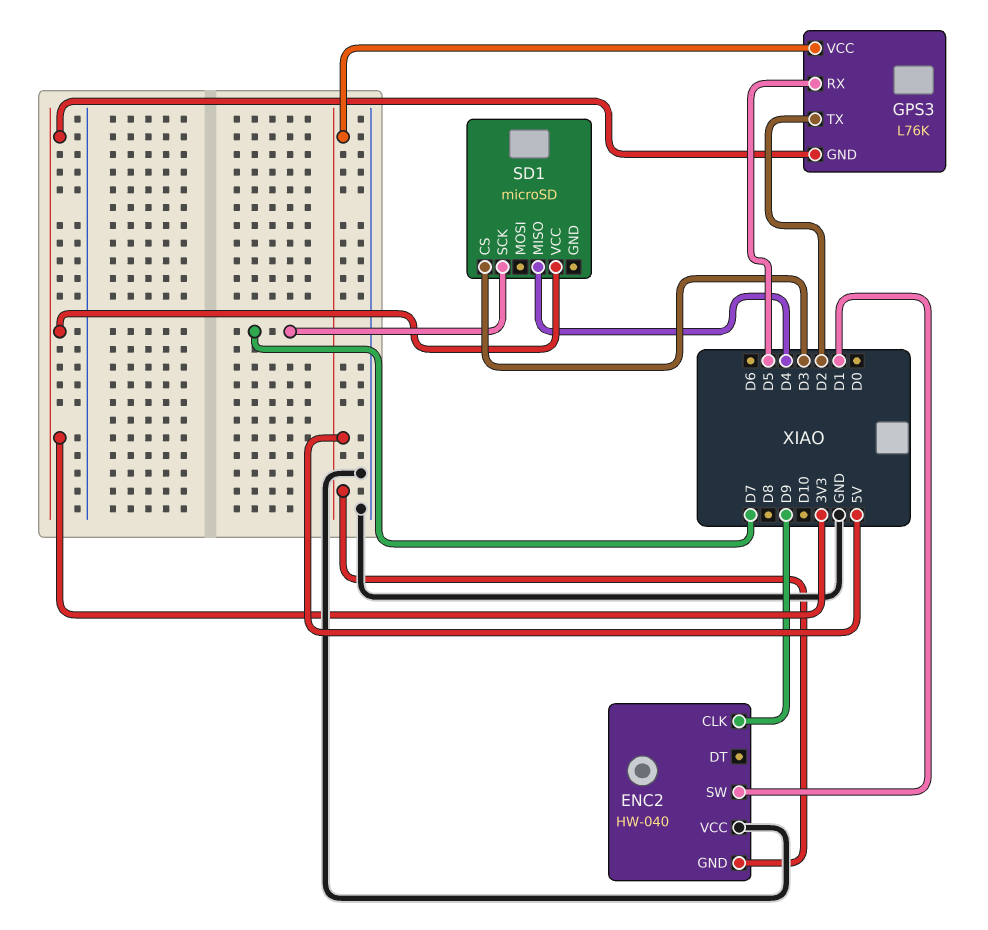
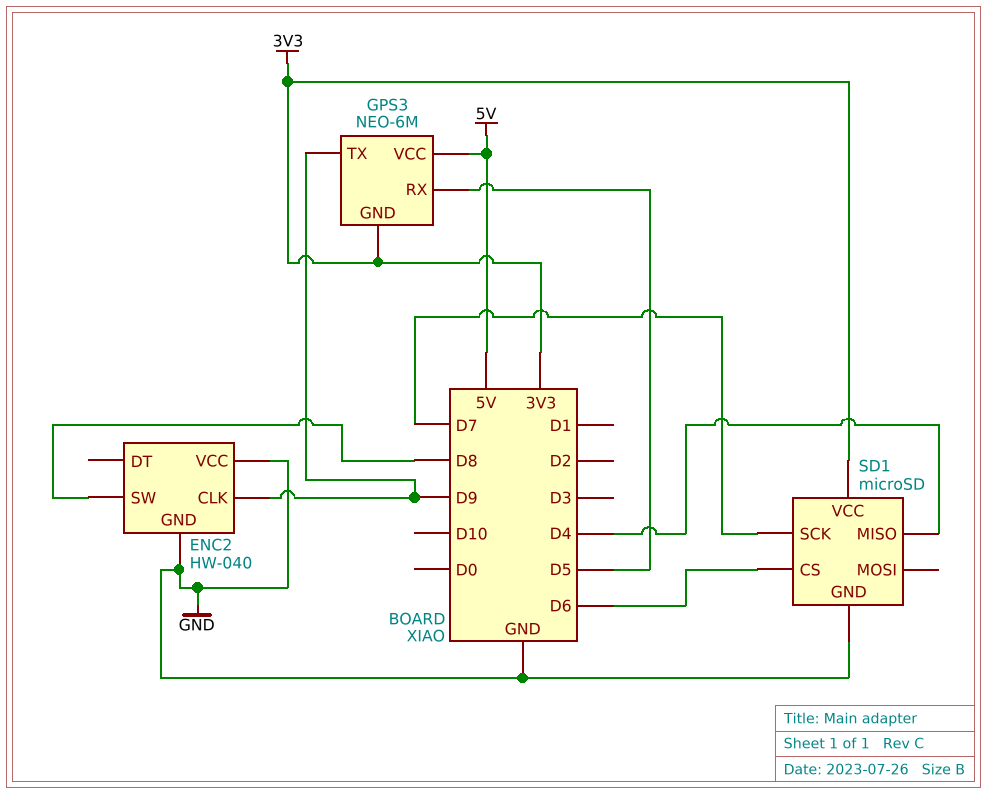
ENC2 pin GND: 5V -> GND
ENC2 pin SW: D1 -> D8
GPS3: L76K -> NEO-6M
GPS3 pin TX: D2 -> D9
SD1 pin CS: D3 -> D6
SD1 pin GND: none -> GND

